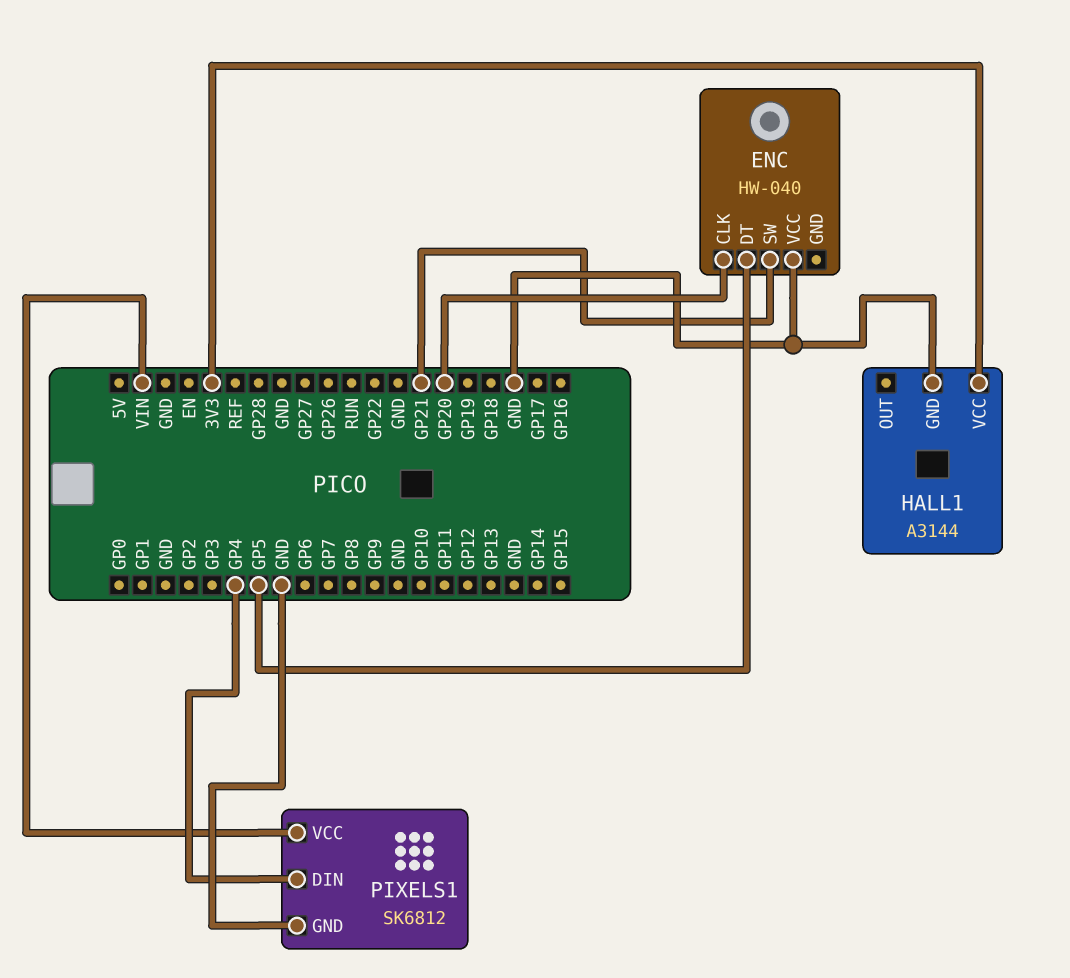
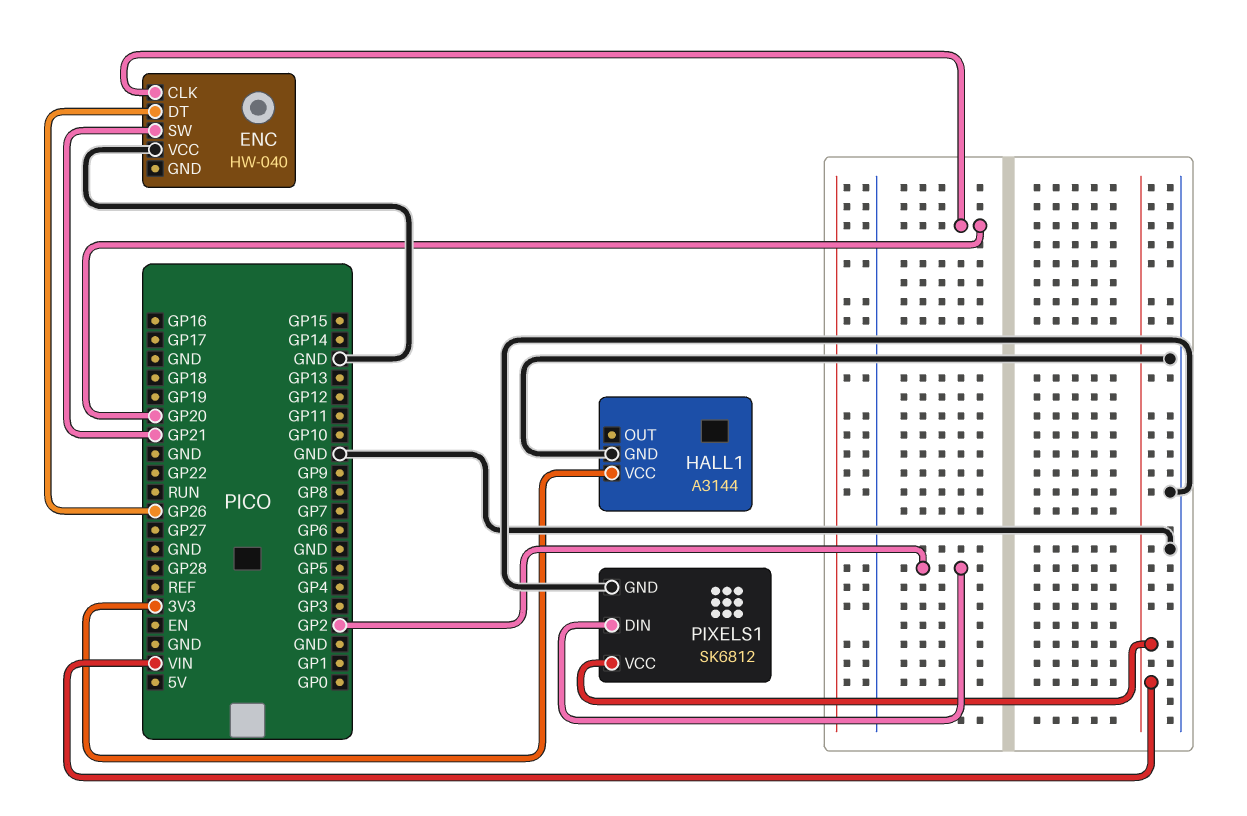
ENC pin DT: GP5 -> GP26
PIXELS1 pin DIN: GP4 -> GP2

